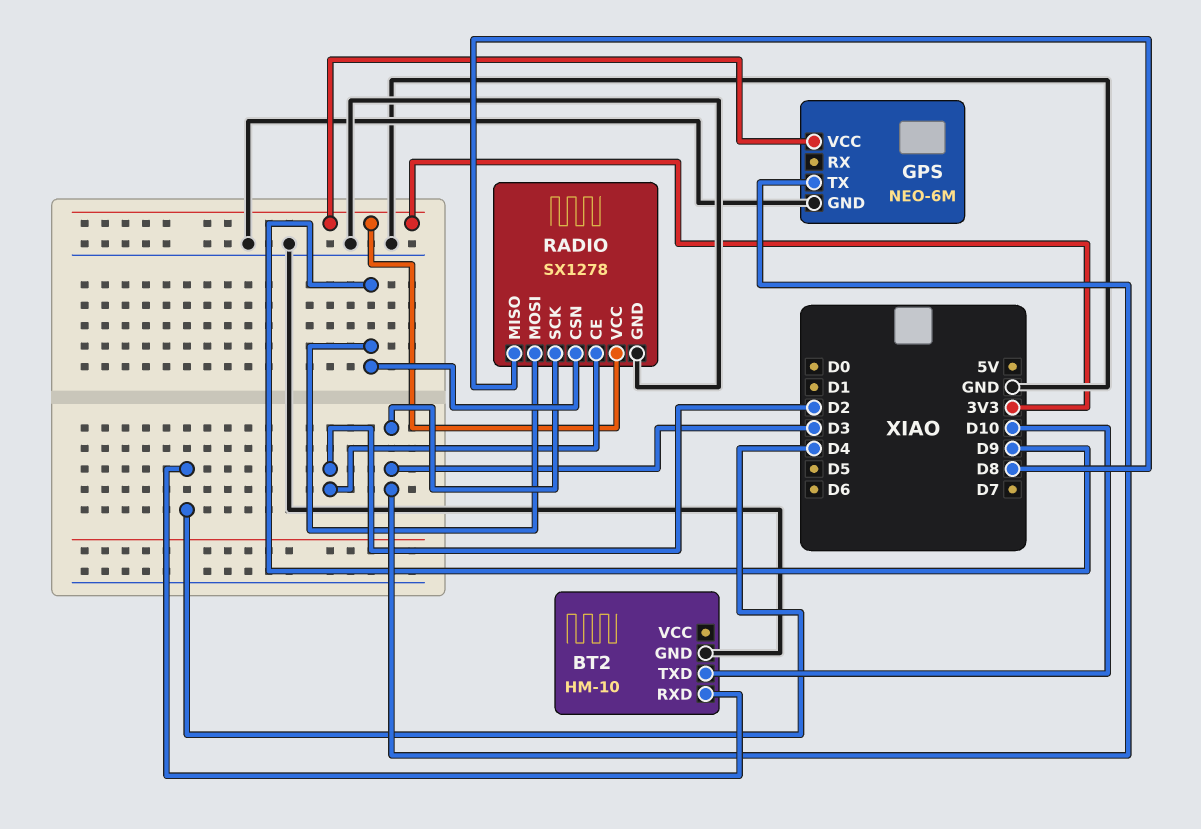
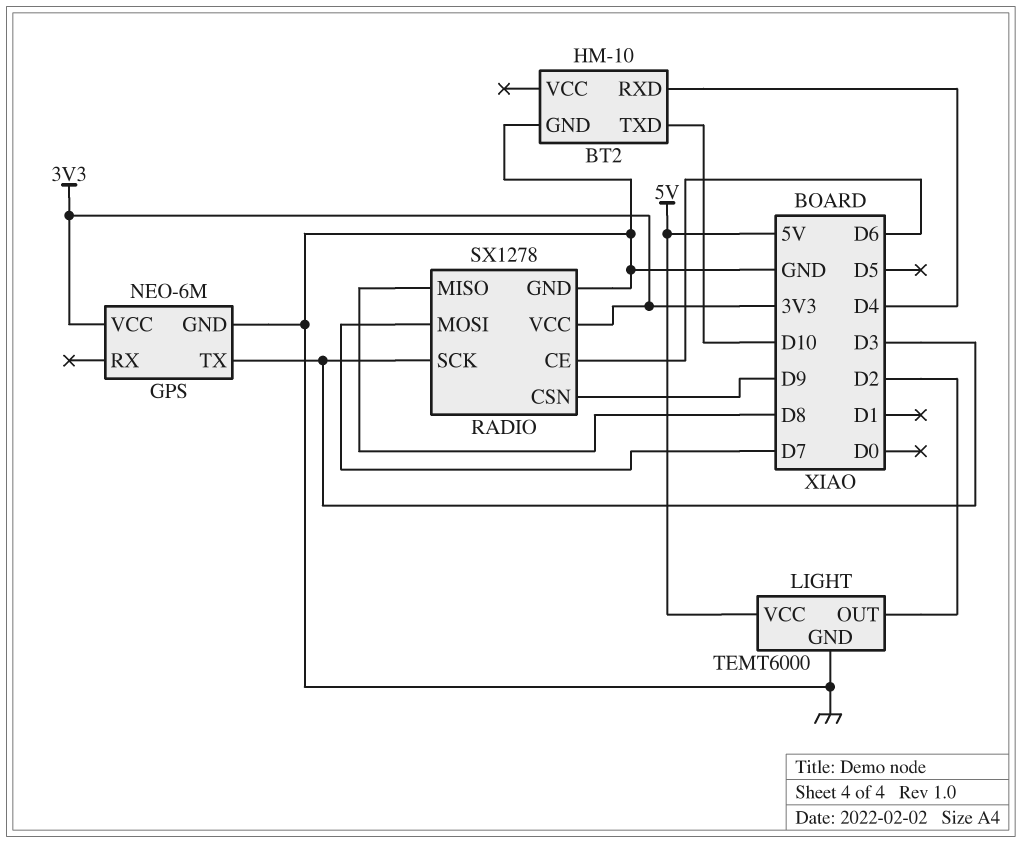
LIGHT: none -> TEMT6000
LIGHT pin GND: none -> GND
LIGHT pin OUT: none -> D2
LIGHT pin VCC: none -> 5V
RADIO pin CE: D2 -> D6
RADIO pin MOSI: D9 -> D7

